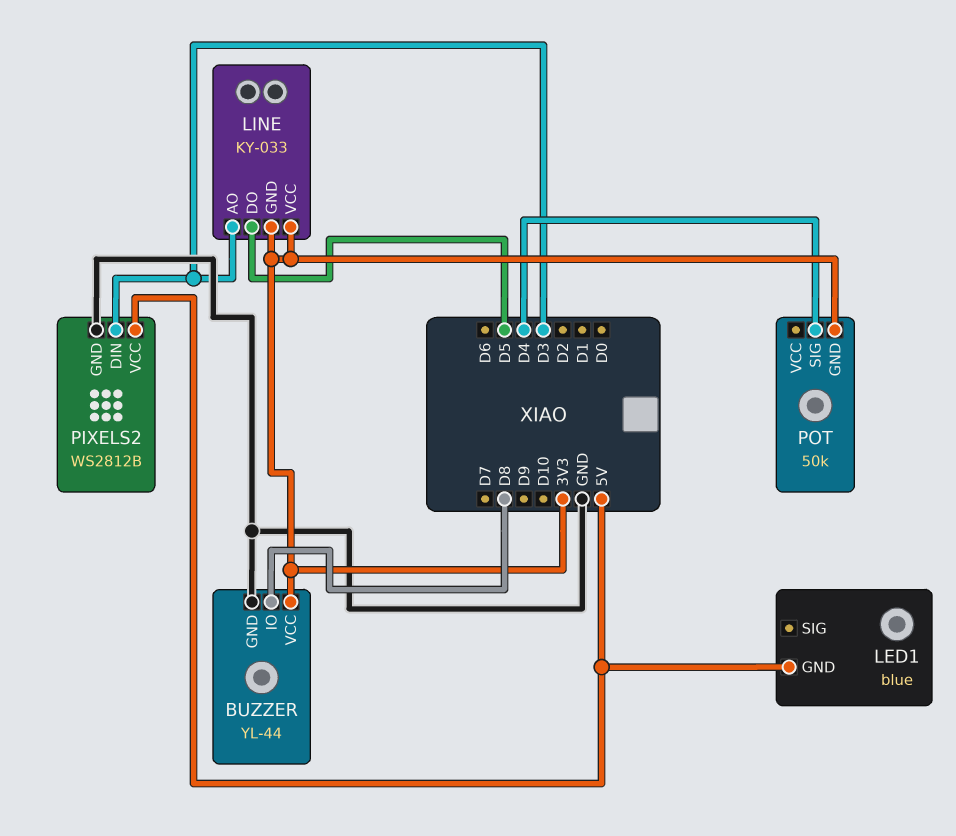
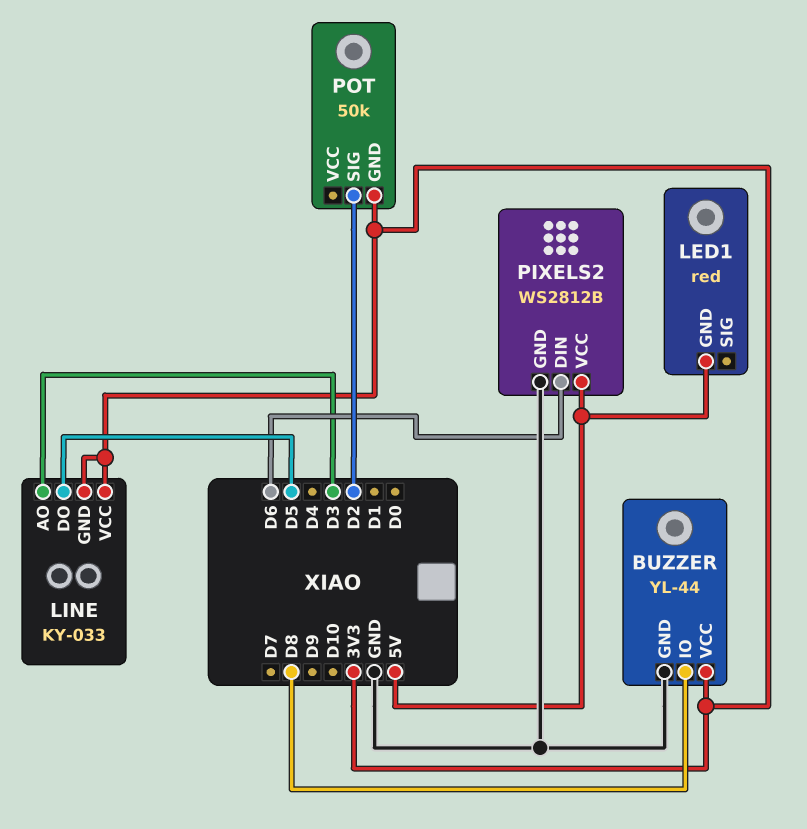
LED1: blue -> red
PIXELS2 pin DIN: D3 -> D6
POT pin SIG: D4 -> D2

